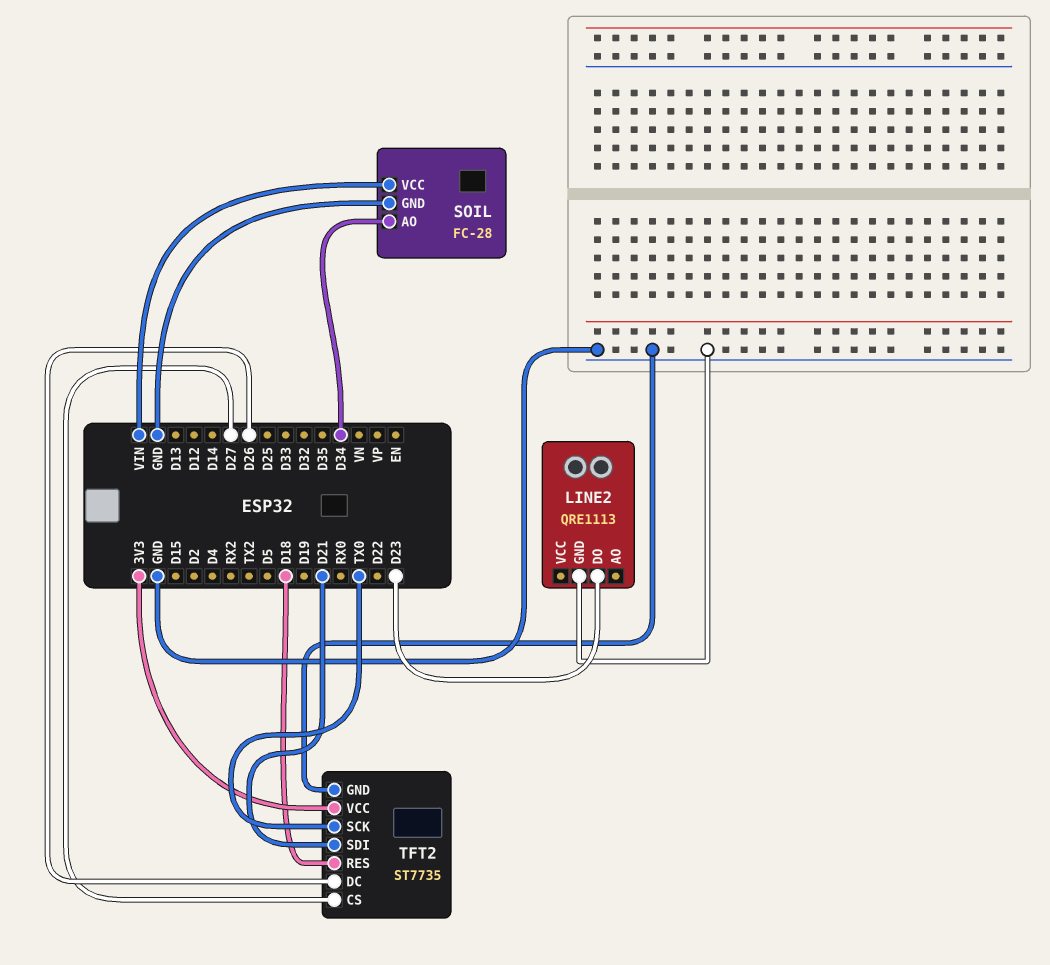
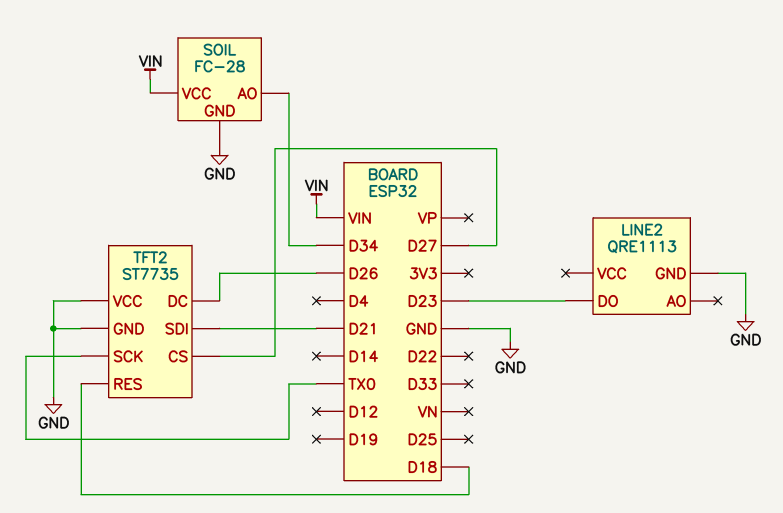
TFT2 pin VCC: 3V3 -> GND

